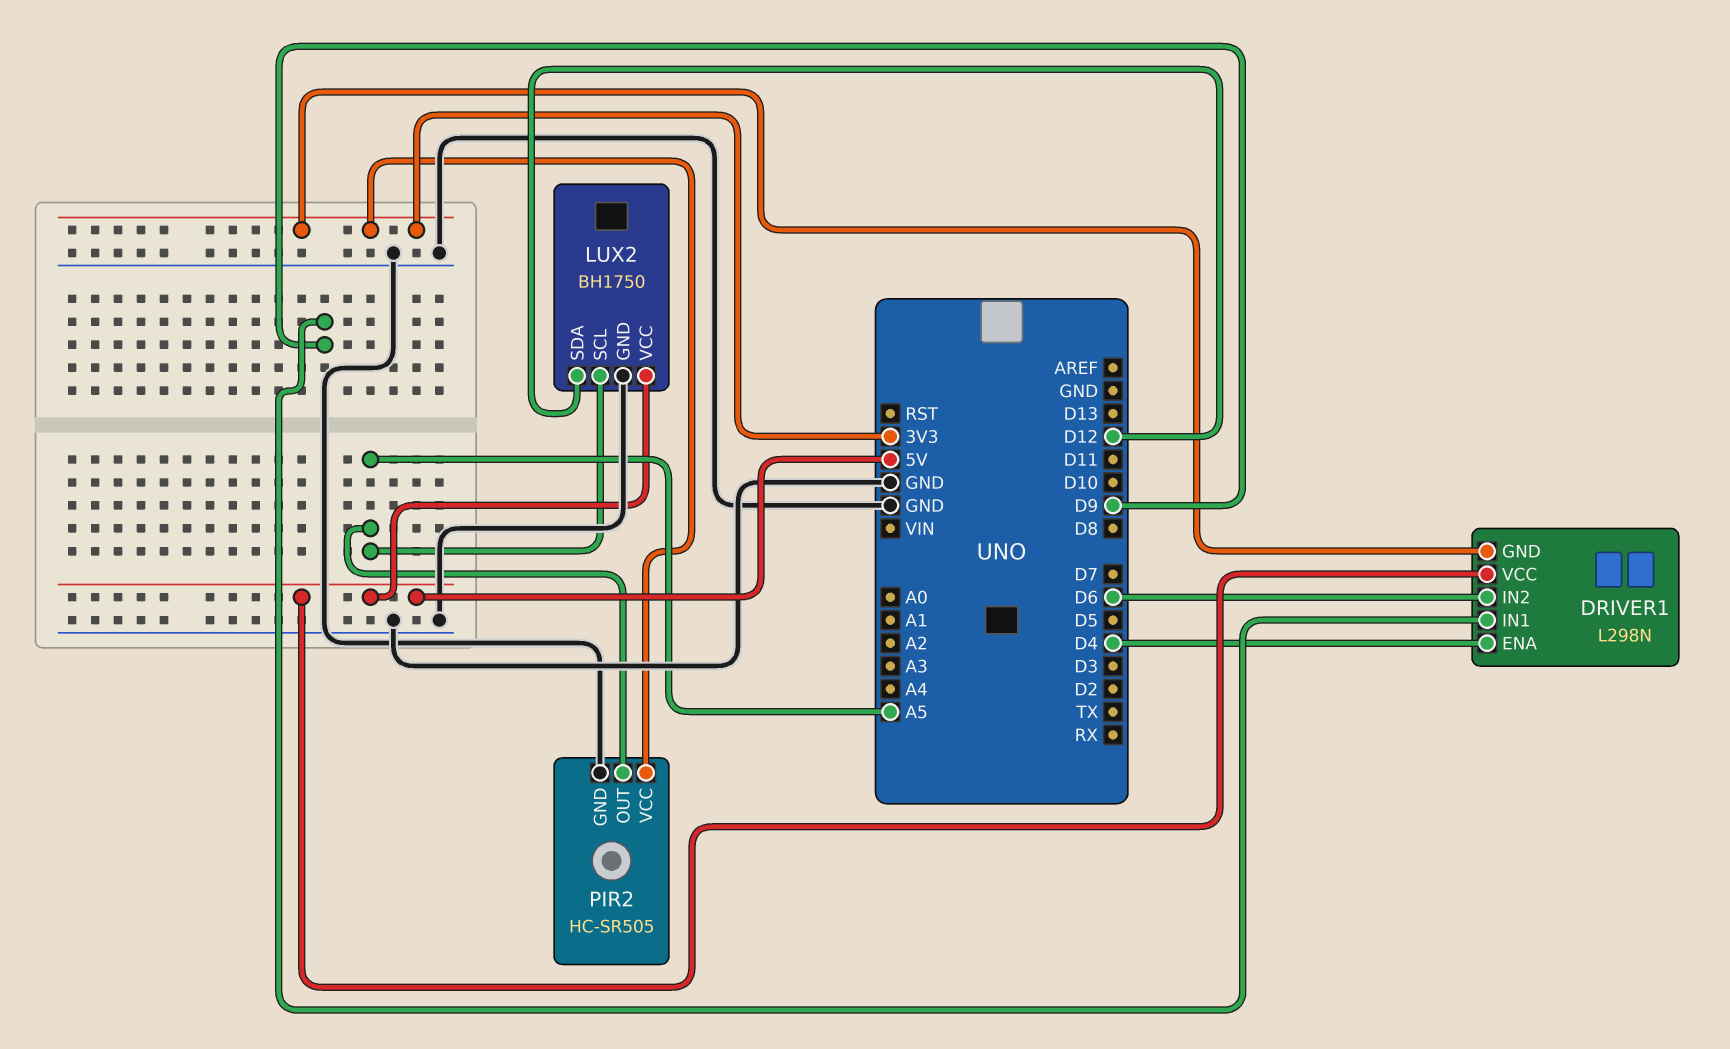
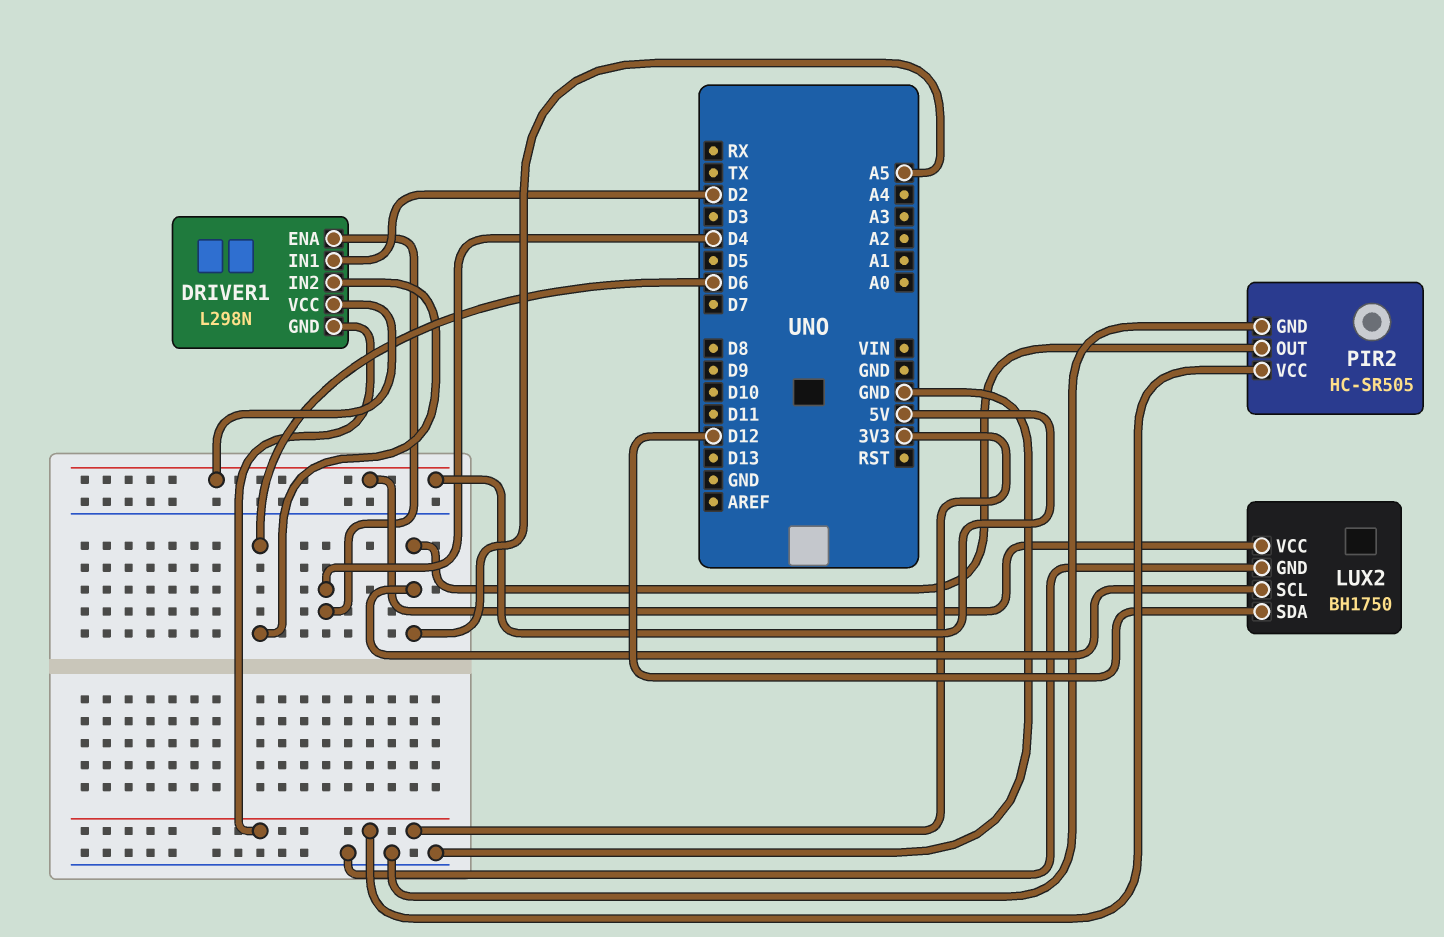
DRIVER1 pin IN1: D9 -> D2

